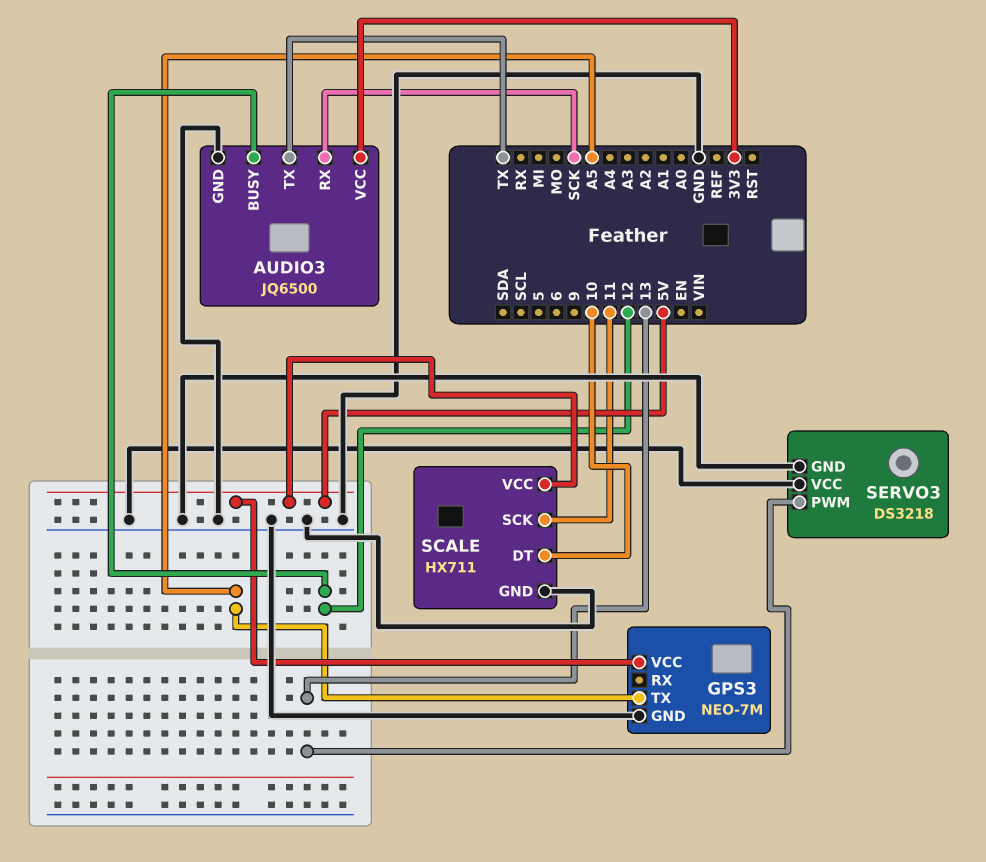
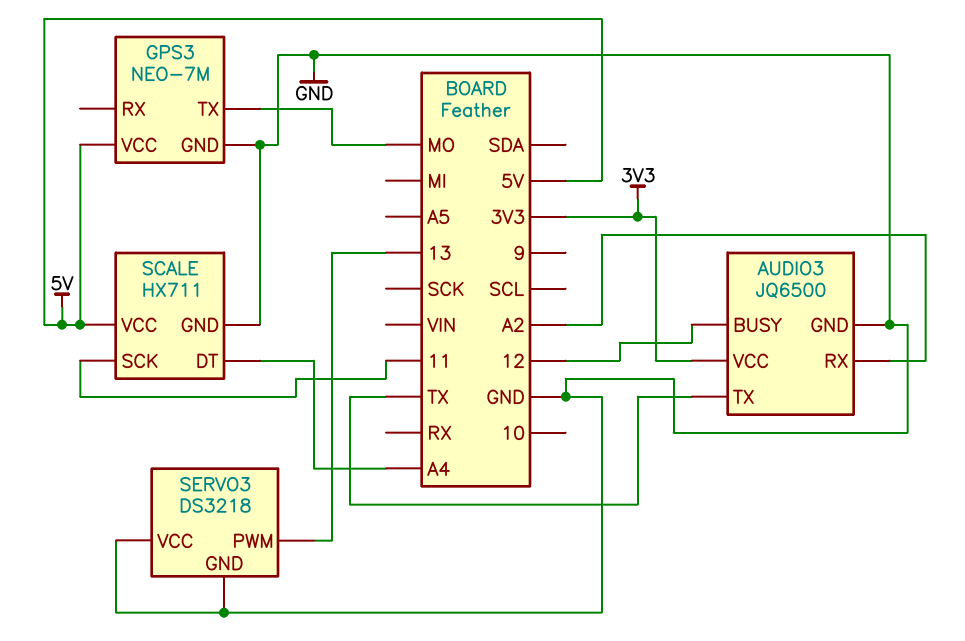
AUDIO3 pin RX: SCK -> A2
GPS3 pin TX: A5 -> MO
SCALE pin DT: 10 -> A4

